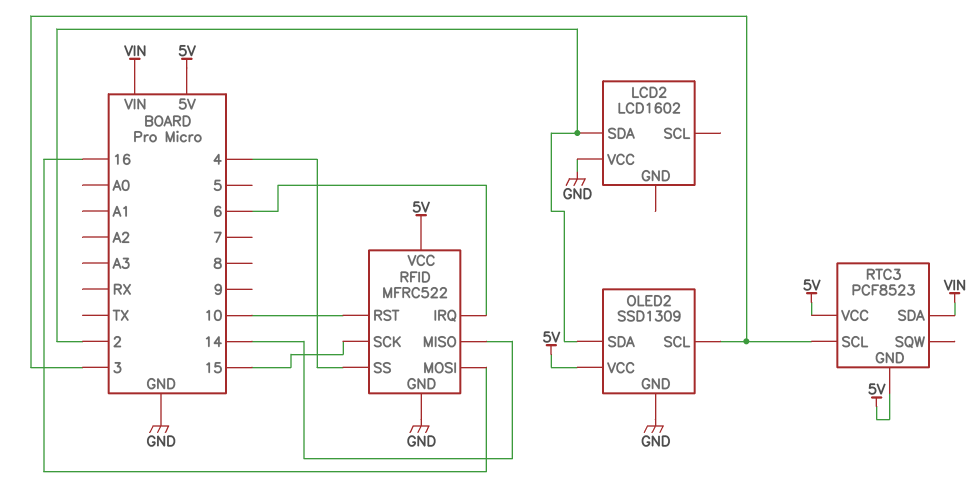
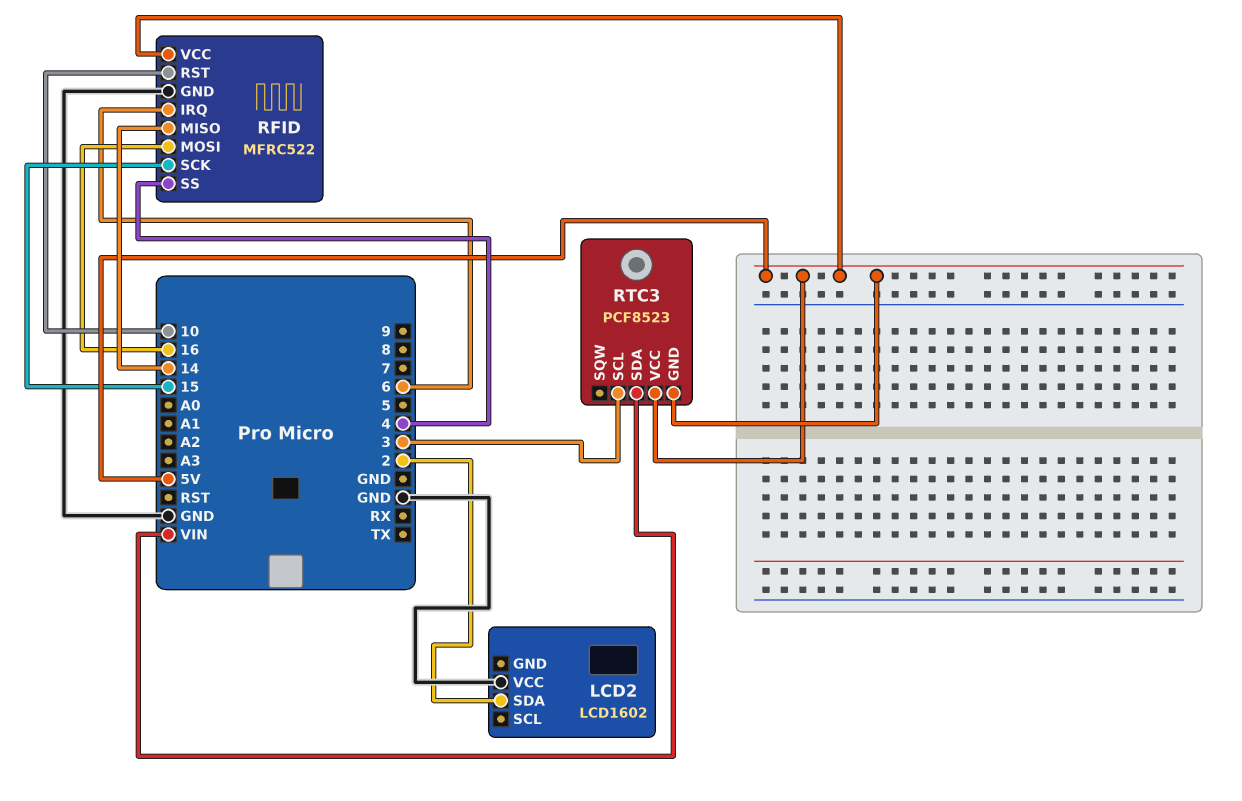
OLED2: SSD1309 -> none
OLED2 pin GND: GND -> none
OLED2 pin SCL: 3 -> none
OLED2 pin SDA: 2 -> none
OLED2 pin VCC: 5V -> none

